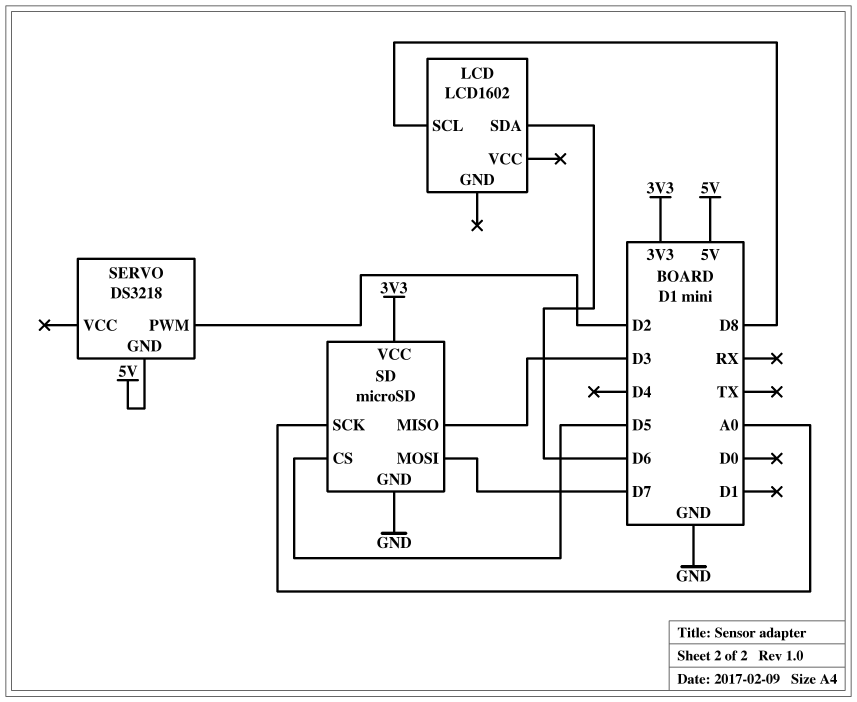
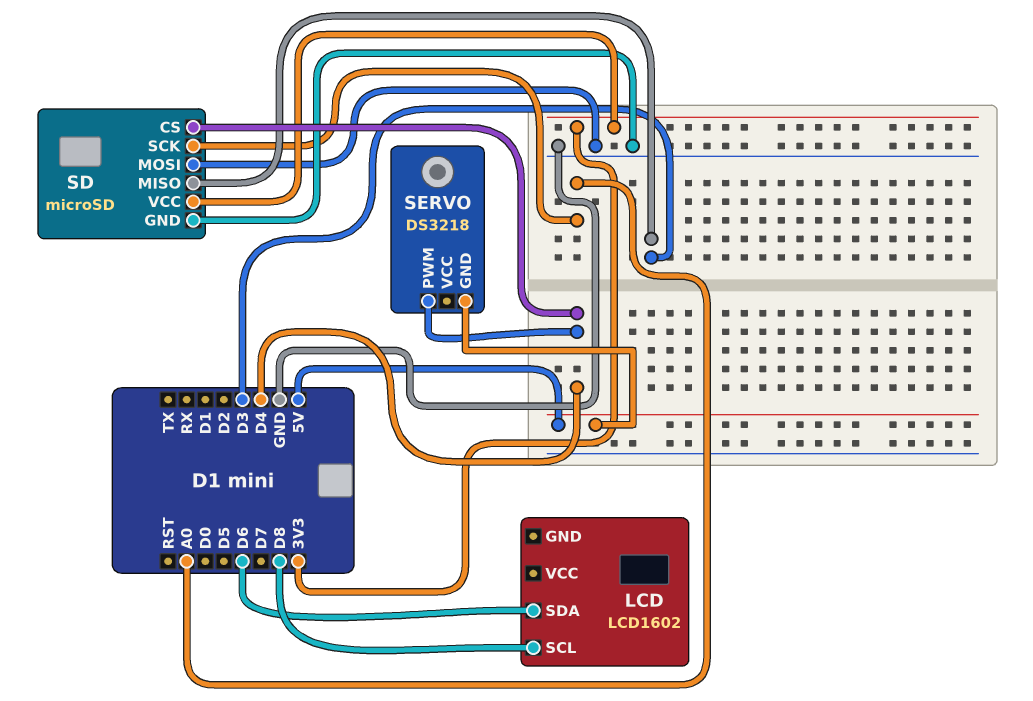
SD pin CS: D5 -> D4
SD pin MOSI: D7 -> GND
SERVO pin PWM: D2 -> D4

